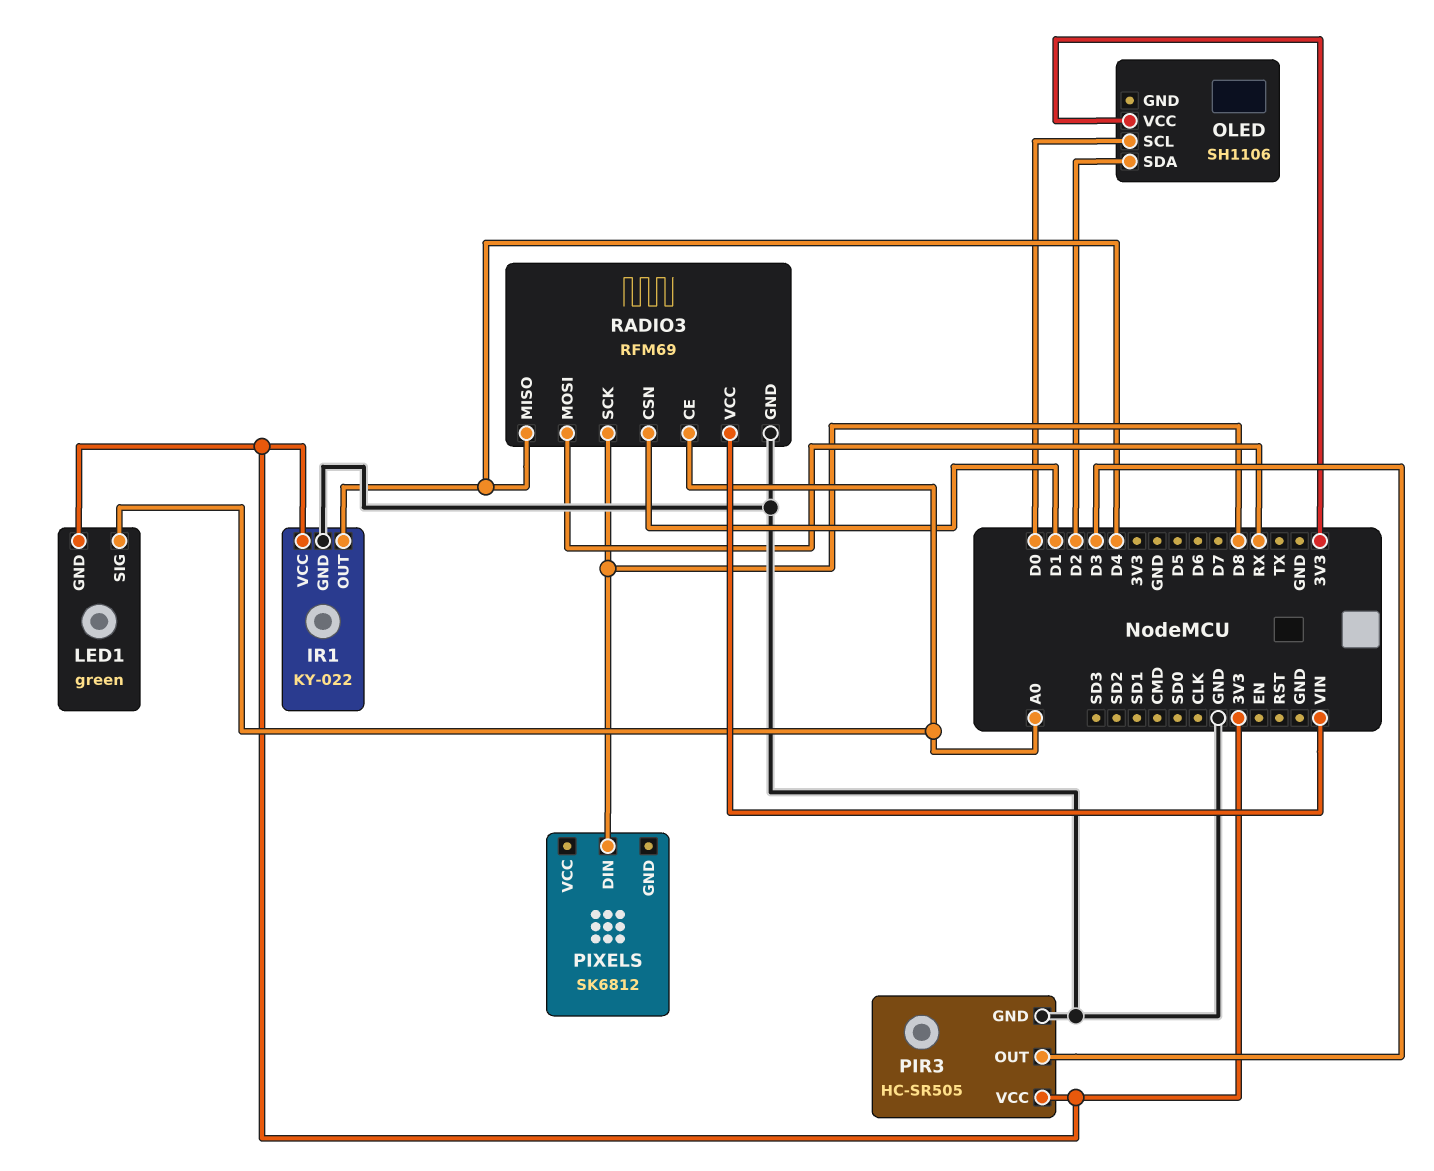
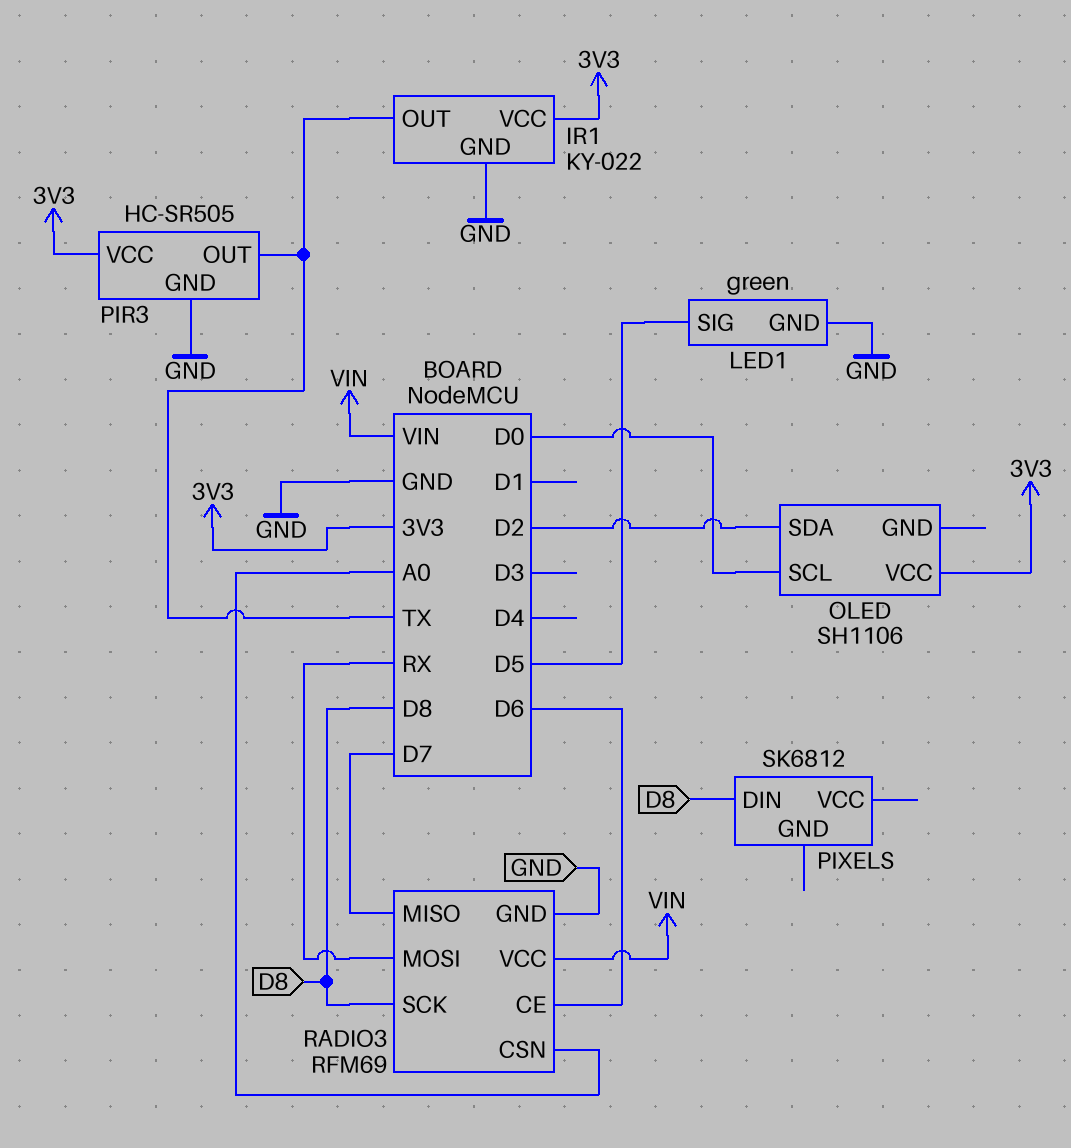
IR1 pin OUT: D4 -> TX
LED1 pin GND: 3V3 -> GND
LED1 pin SIG: A0 -> D5
PIR3 pin OUT: D3 -> TX
RADIO3 pin CE: A0 -> D6
RADIO3 pin CSN: D1 -> A0
RADIO3 pin MISO: D4 -> D7

